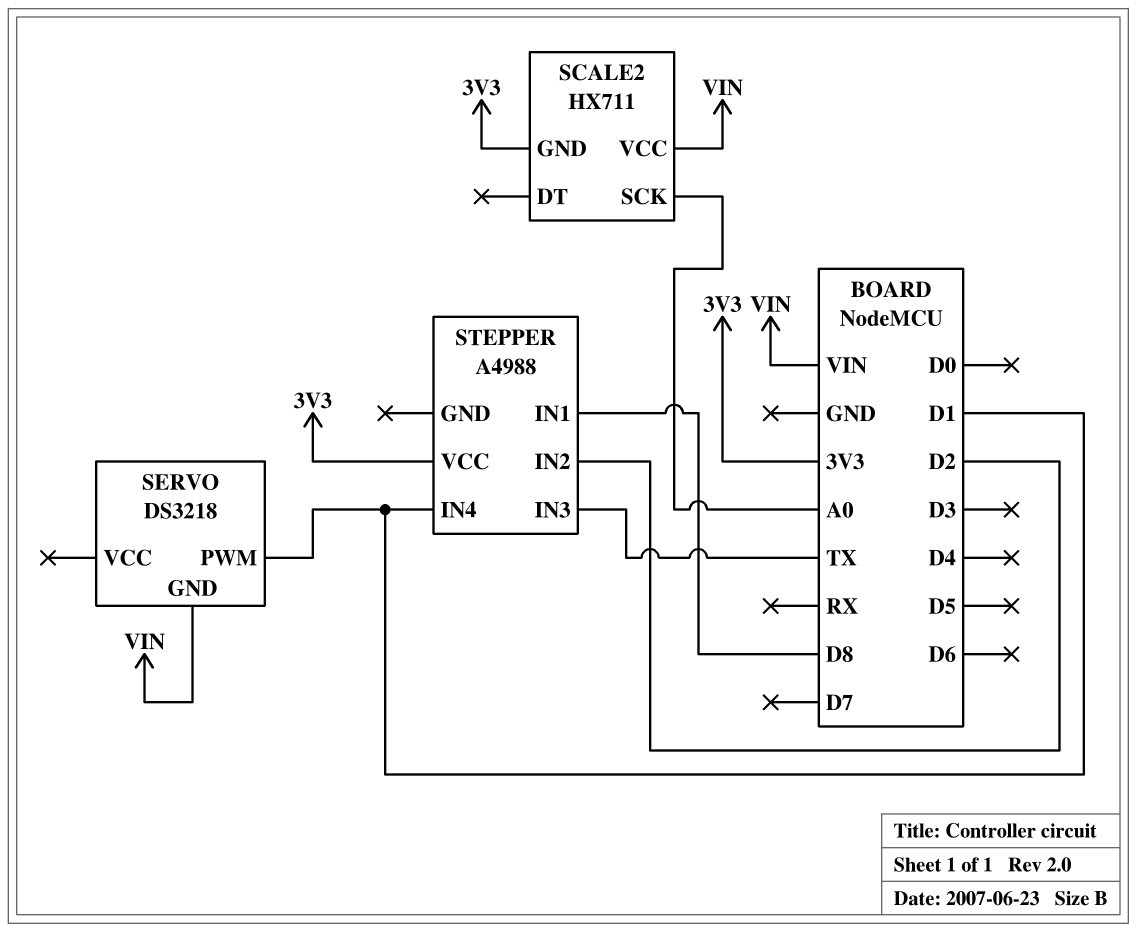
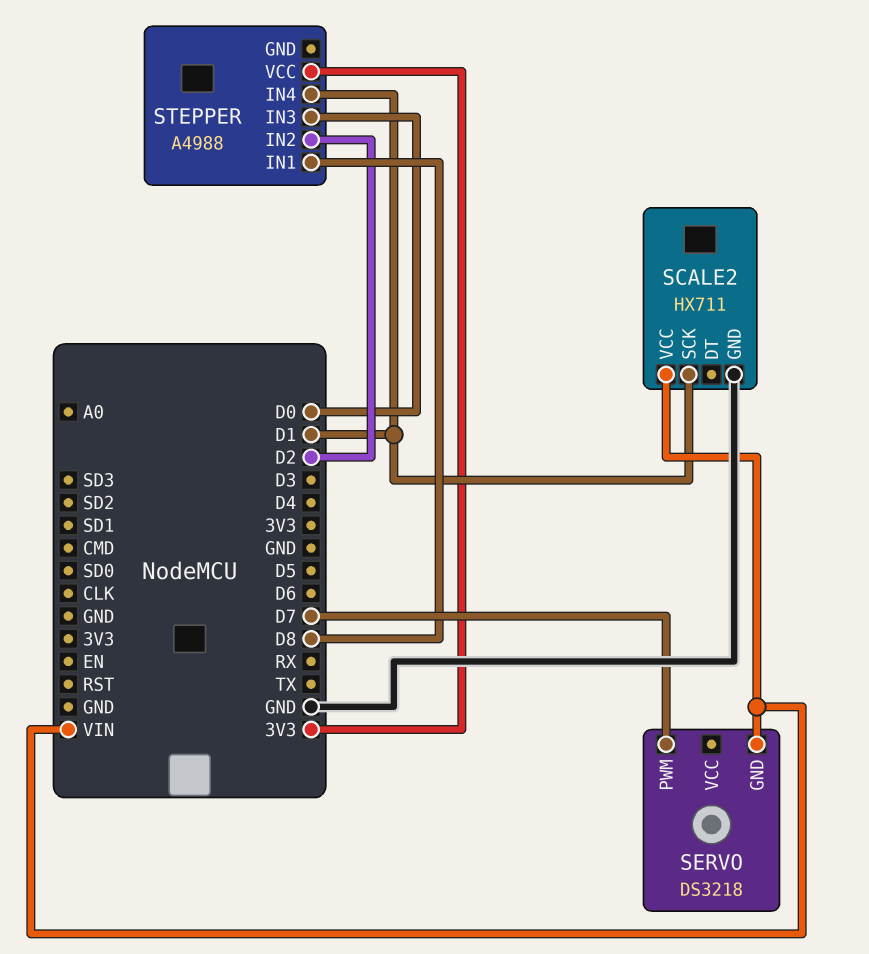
SCALE2 pin GND: 3V3 -> GND
SCALE2 pin SCK: A0 -> D1
SERVO pin PWM: D1 -> D7
STEPPER pin IN3: TX -> D0

